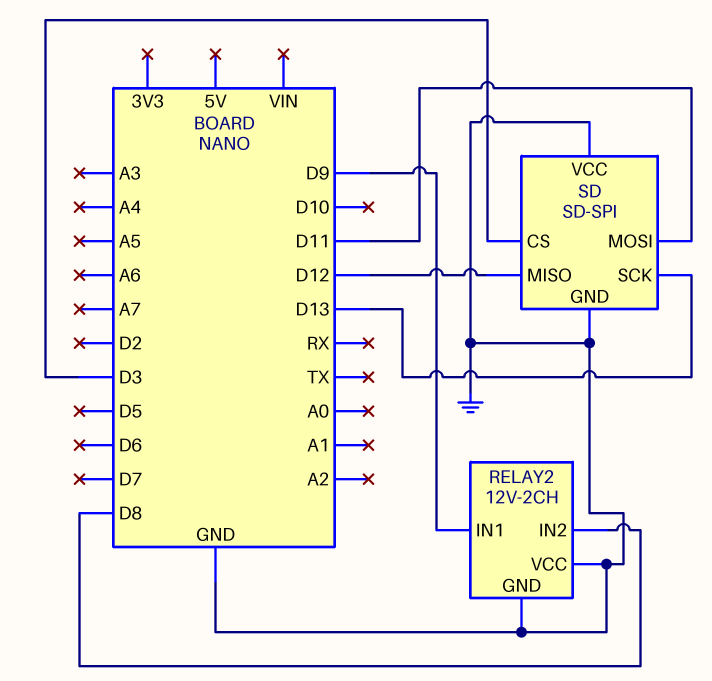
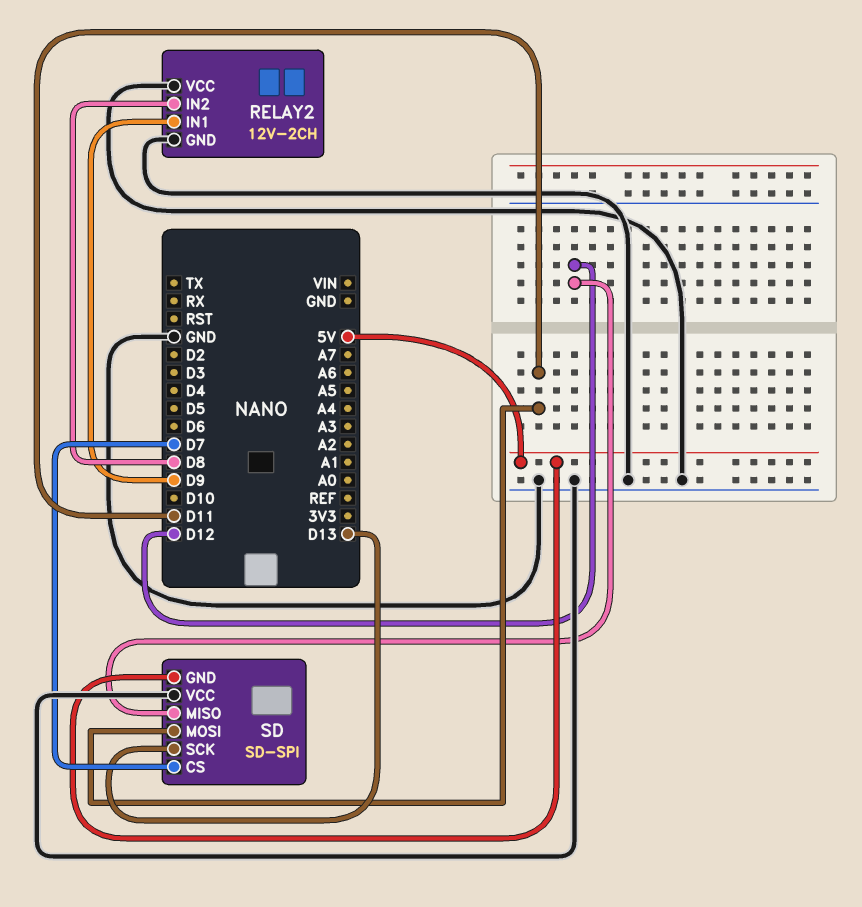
SD pin CS: D3 -> D7
SD pin GND: GND -> 5V

